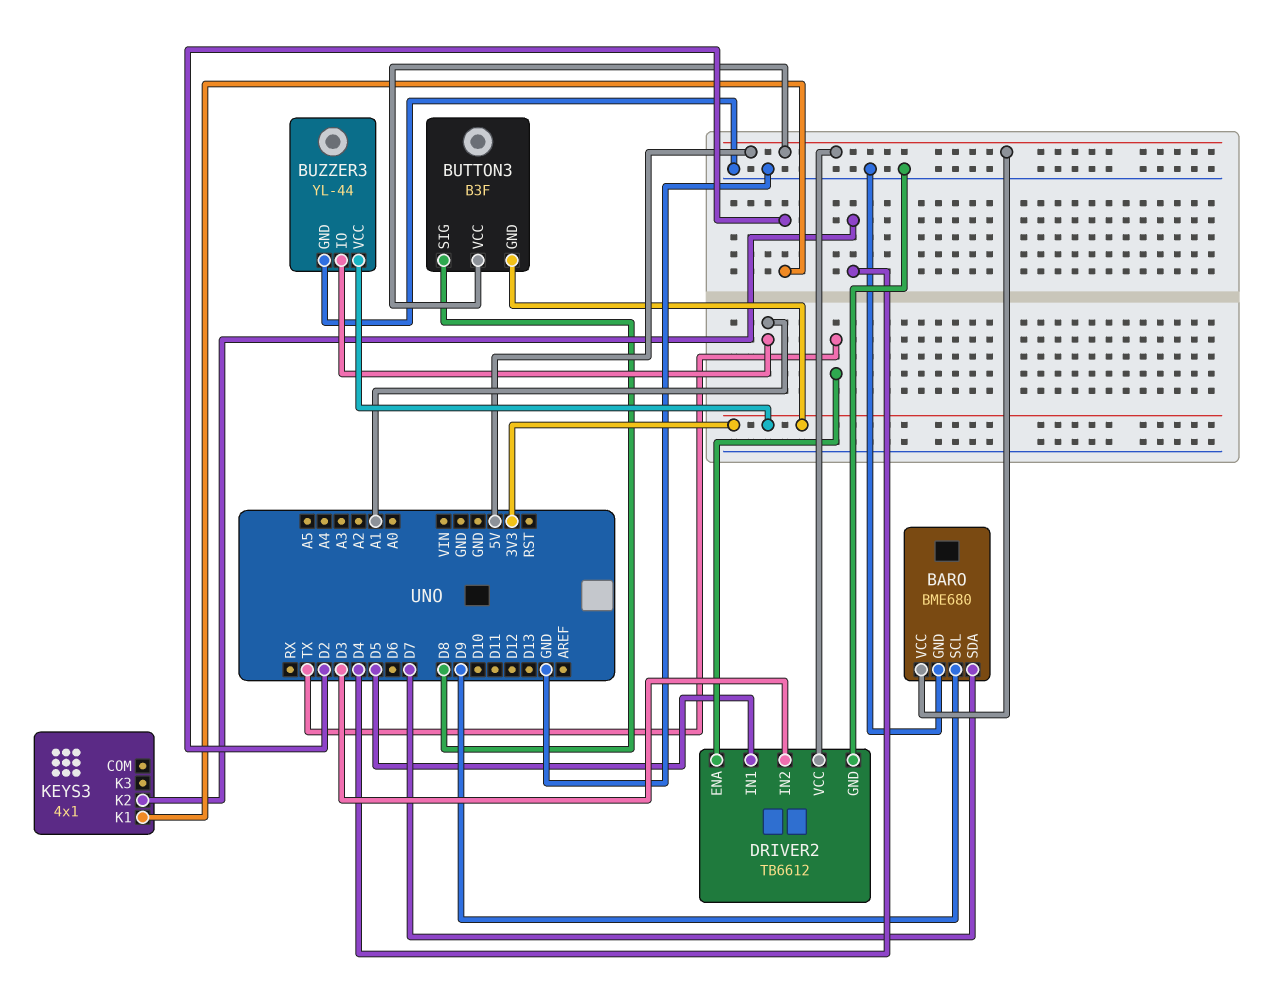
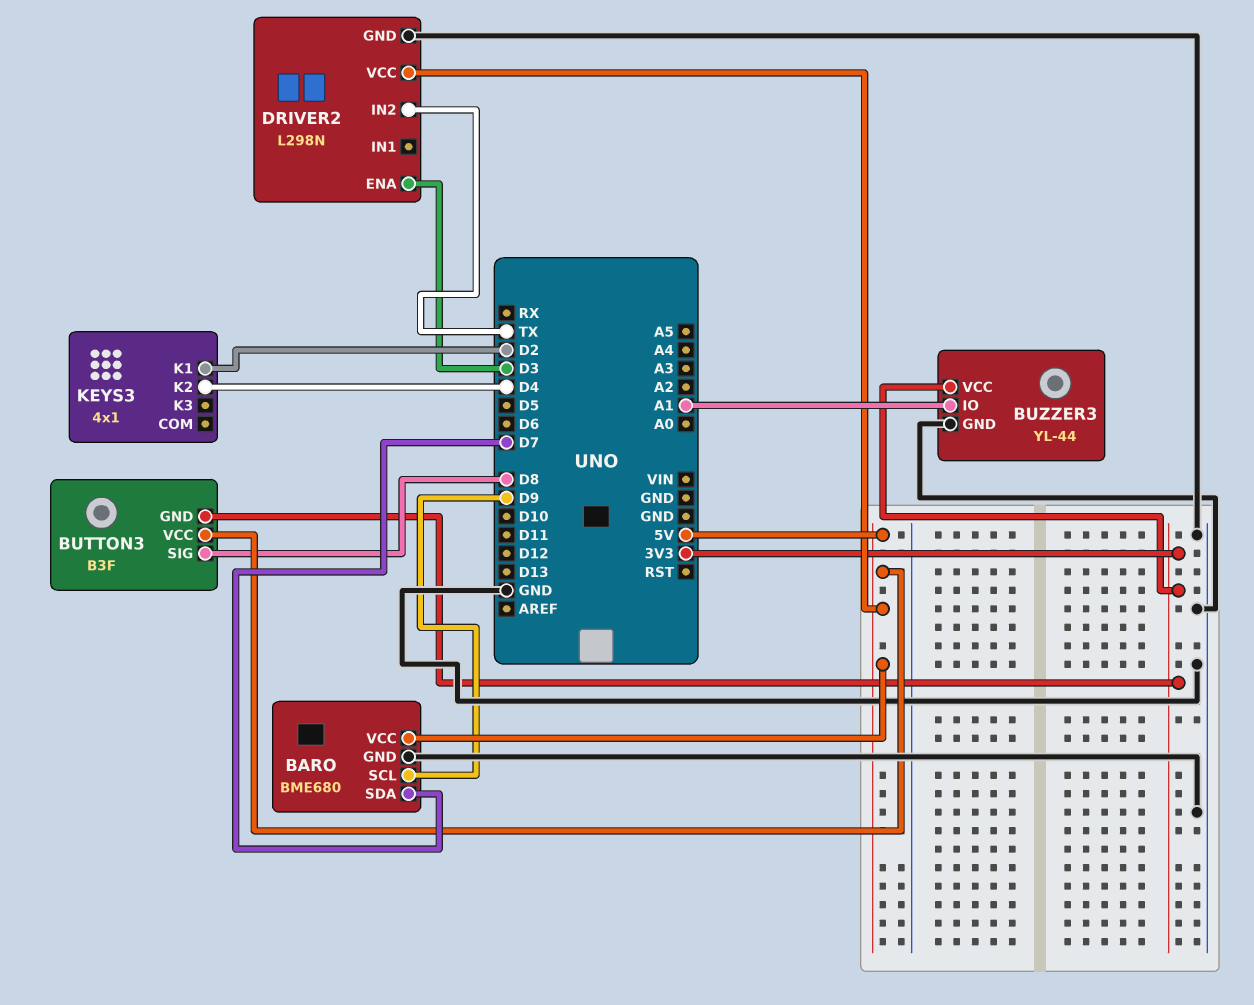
DRIVER2: TB6612 -> L298N
DRIVER2 pin ENA: TX -> D3
DRIVER2 pin IN1: D5 -> none
DRIVER2 pin IN2: D3 -> TX

